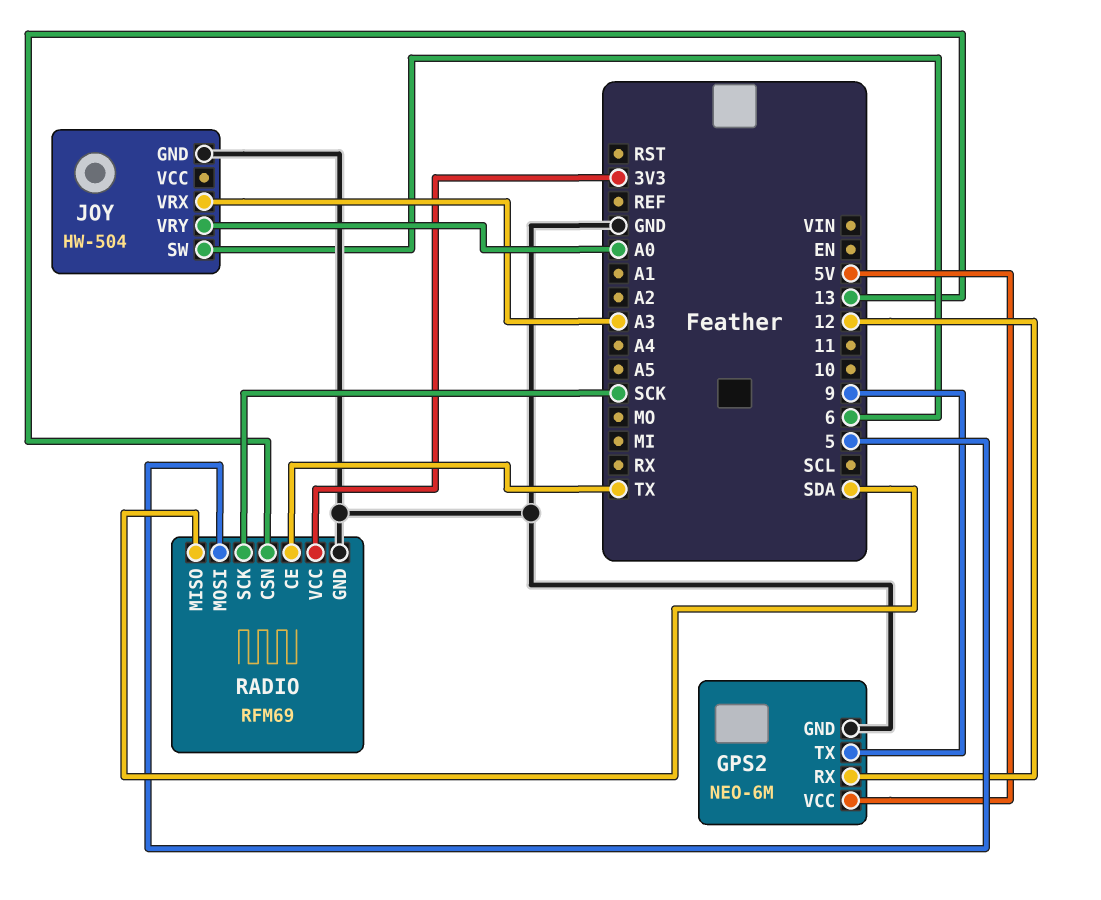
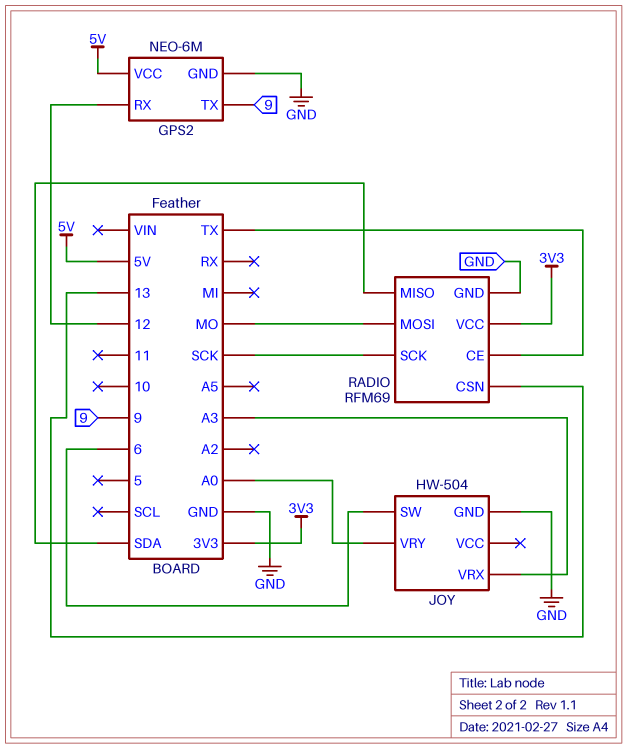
RADIO pin MOSI: 5 -> MO

